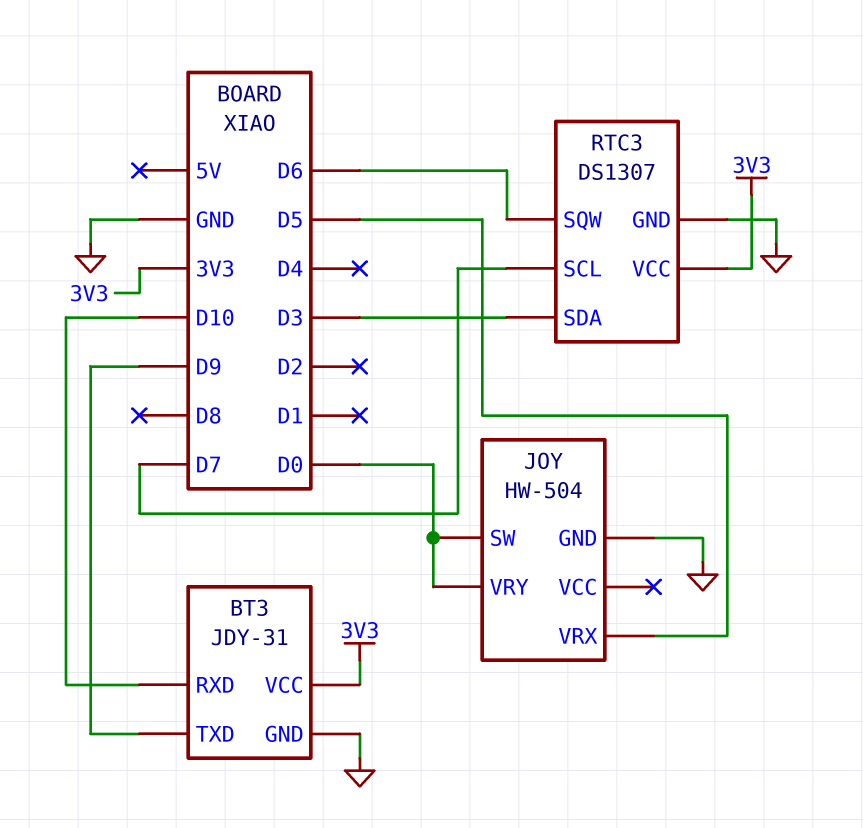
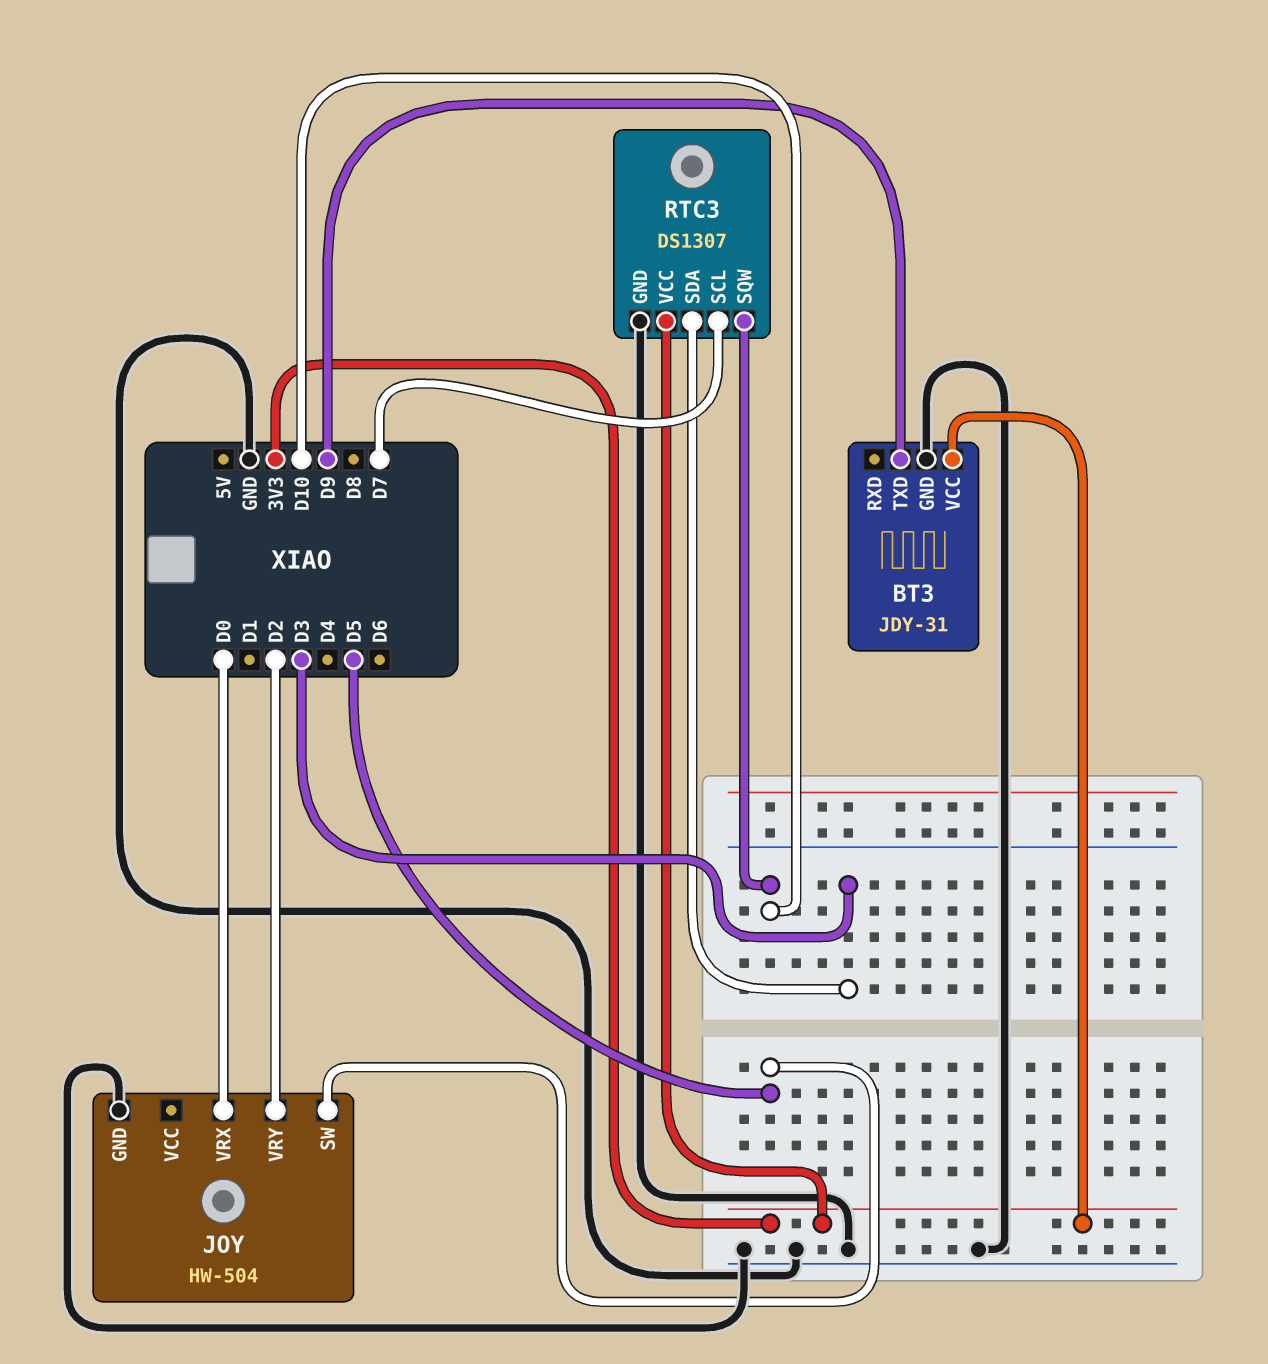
BT3 pin RXD: D10 -> none
JOY pin SW: D0 -> D5
JOY pin VRX: D5 -> D0
JOY pin VRY: D0 -> D2
RTC3 pin SQW: D6 -> D10

